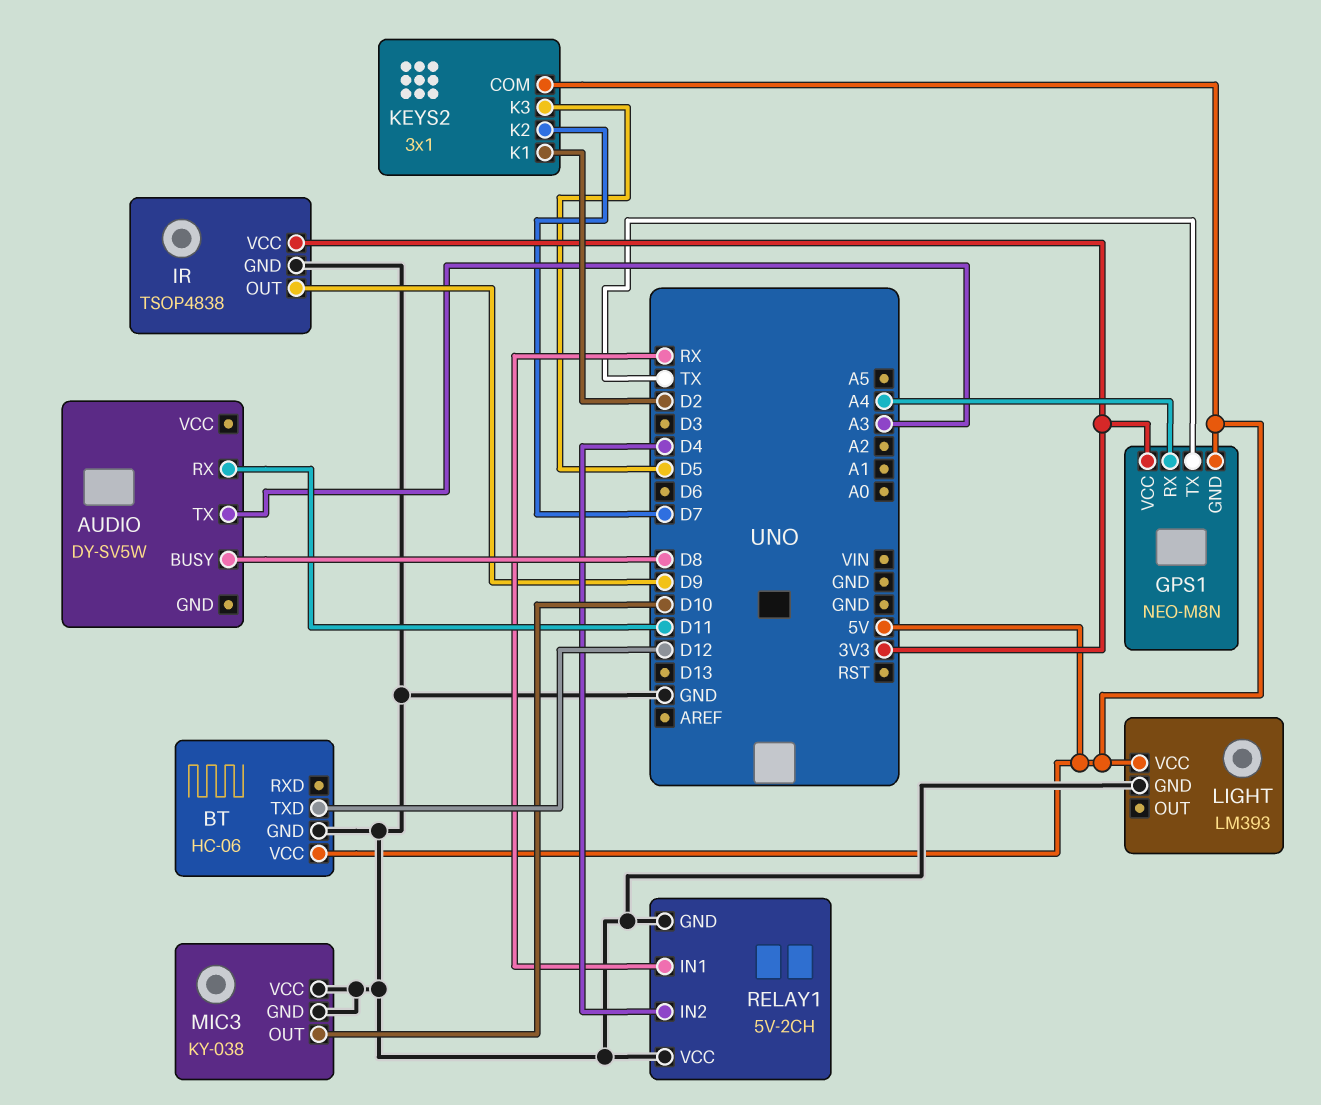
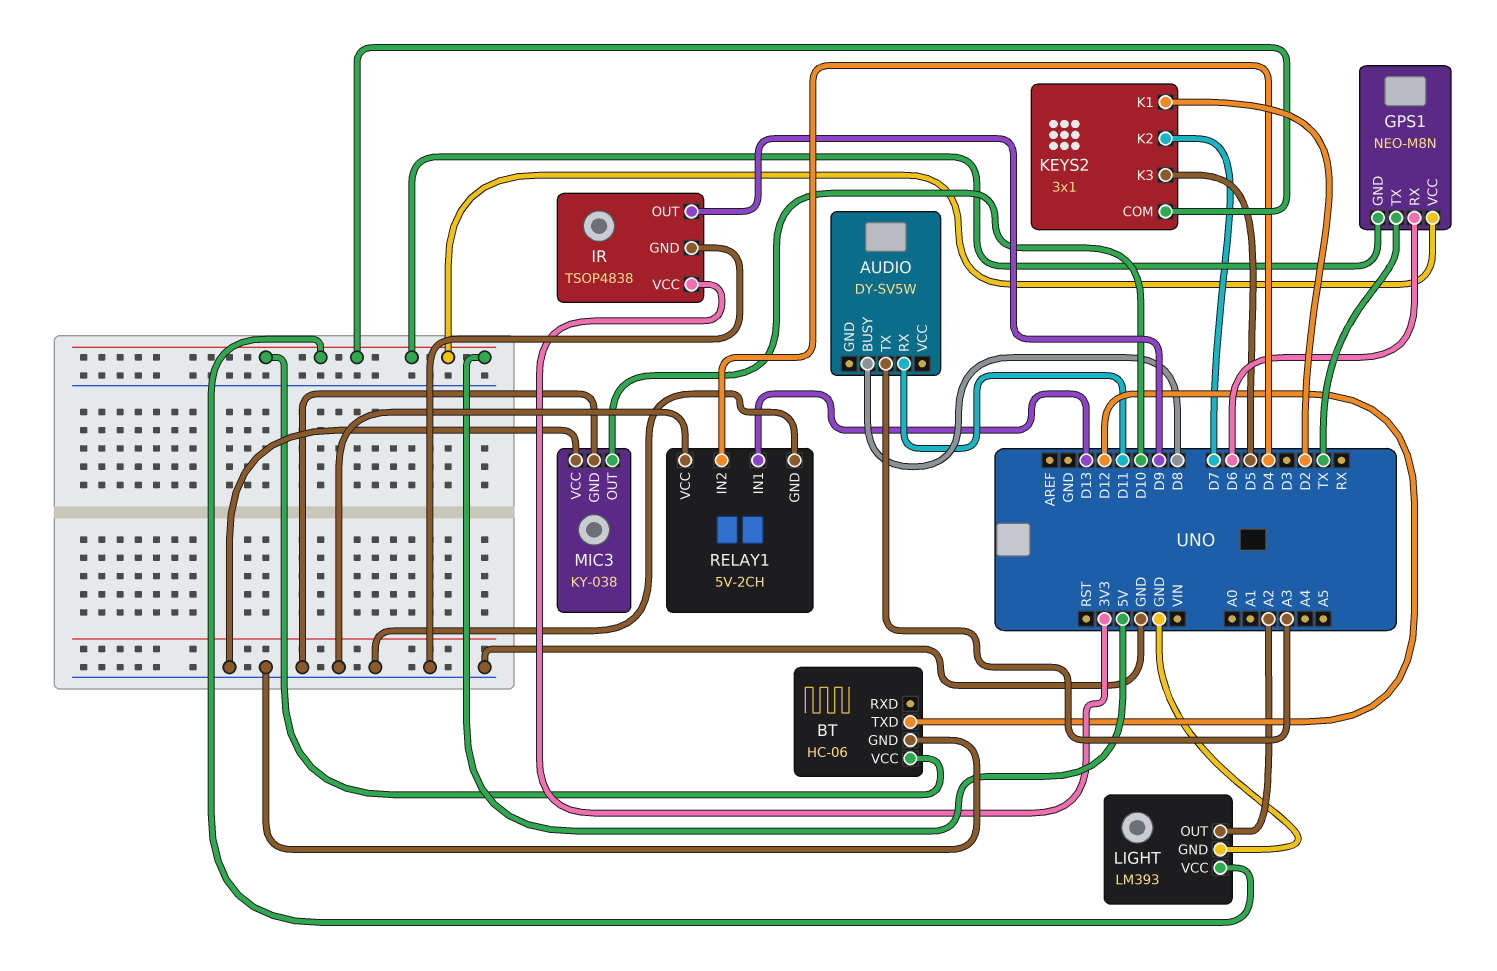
GPS1 pin RX: A4 -> D6
GPS1 pin VCC: 3V3 -> 5V
LIGHT pin OUT: none -> A2
RELAY1 pin IN1: RX -> D13

